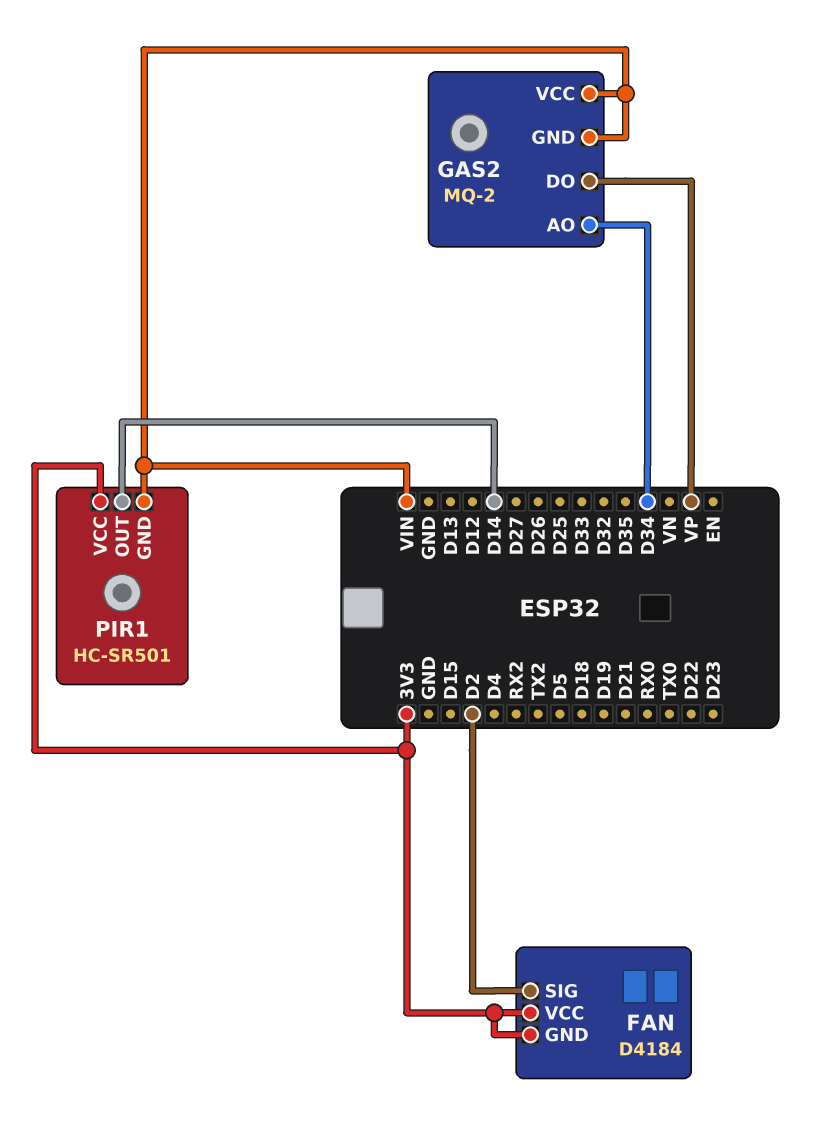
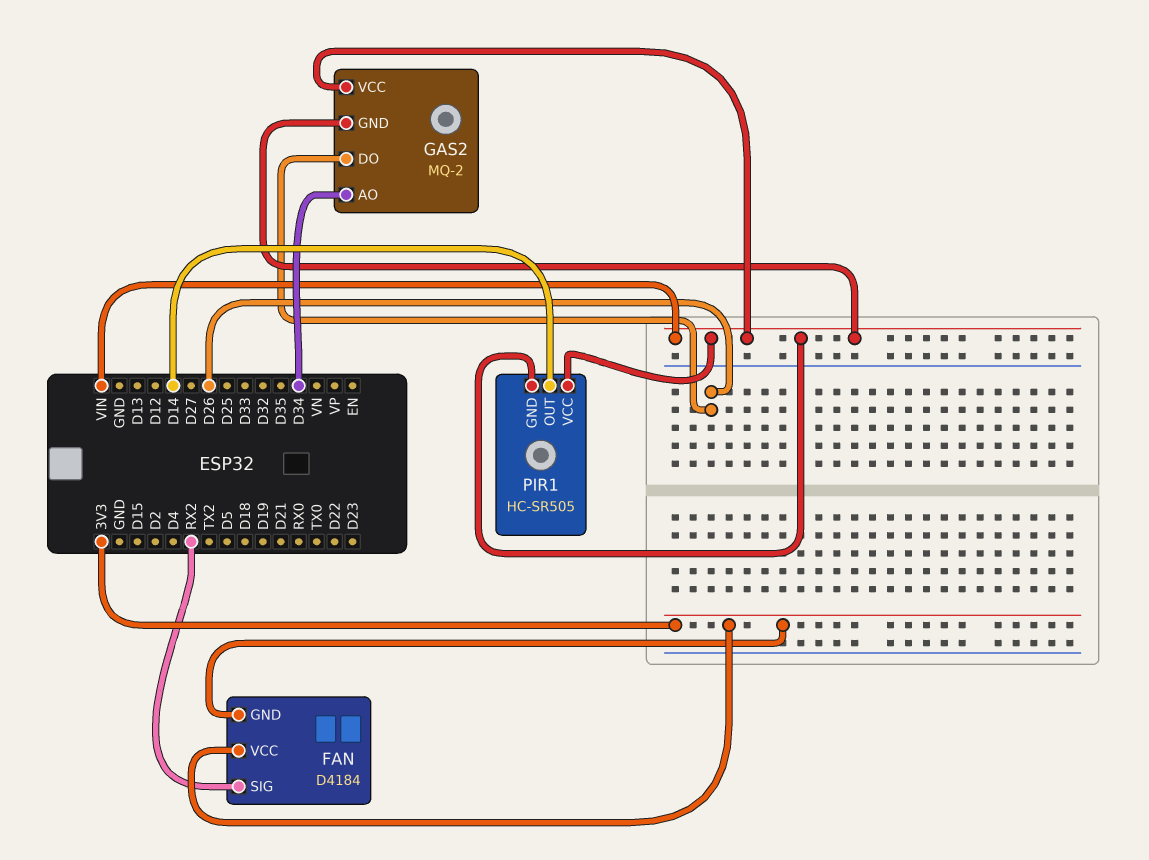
FAN pin SIG: D2 -> RX2
GAS2 pin DO: VP -> D26
PIR1: HC-SR501 -> HC-SR505
PIR1 pin VCC: 3V3 -> VIN

